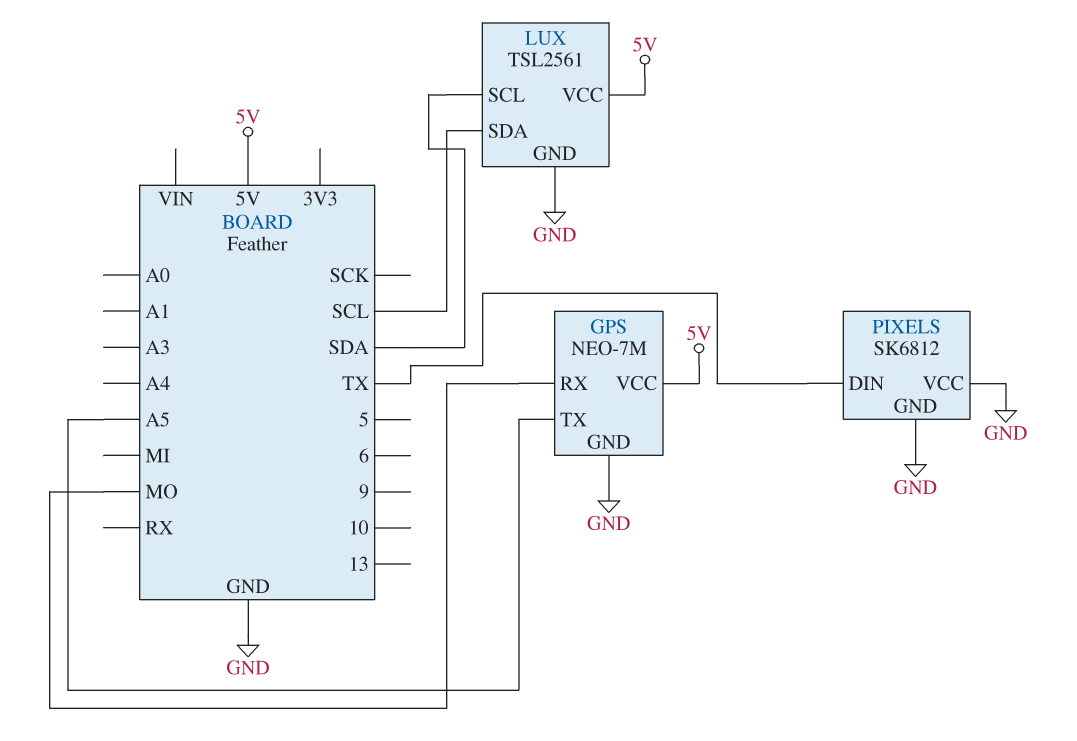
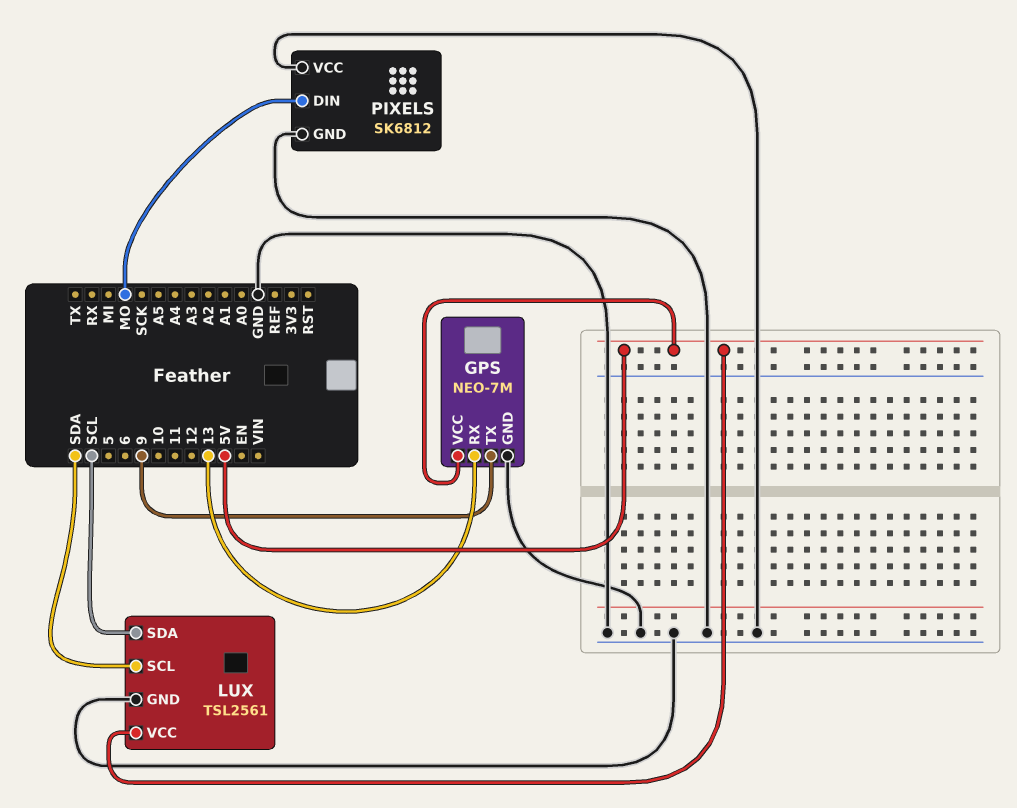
GPS pin RX: MO -> 13
GPS pin TX: A5 -> 9
PIXELS pin DIN: TX -> MO

